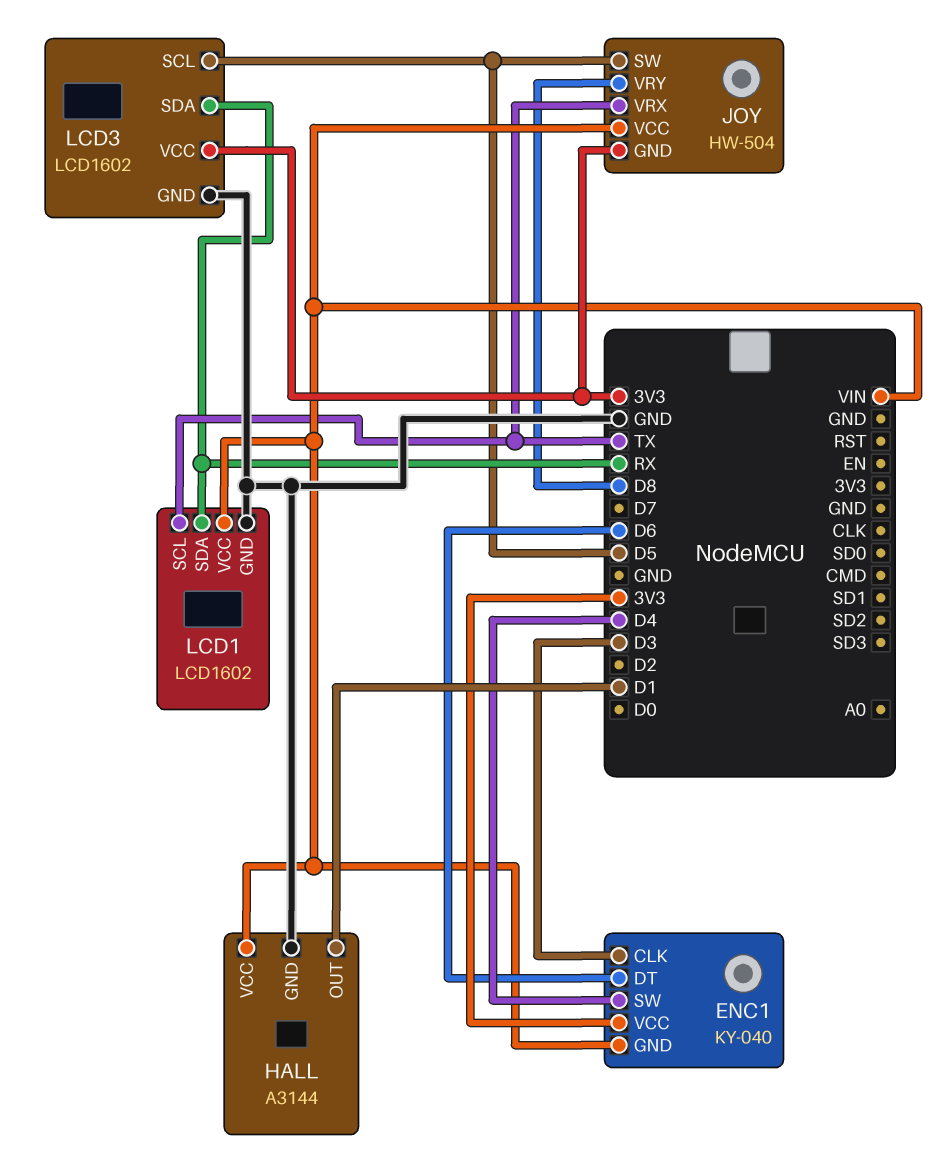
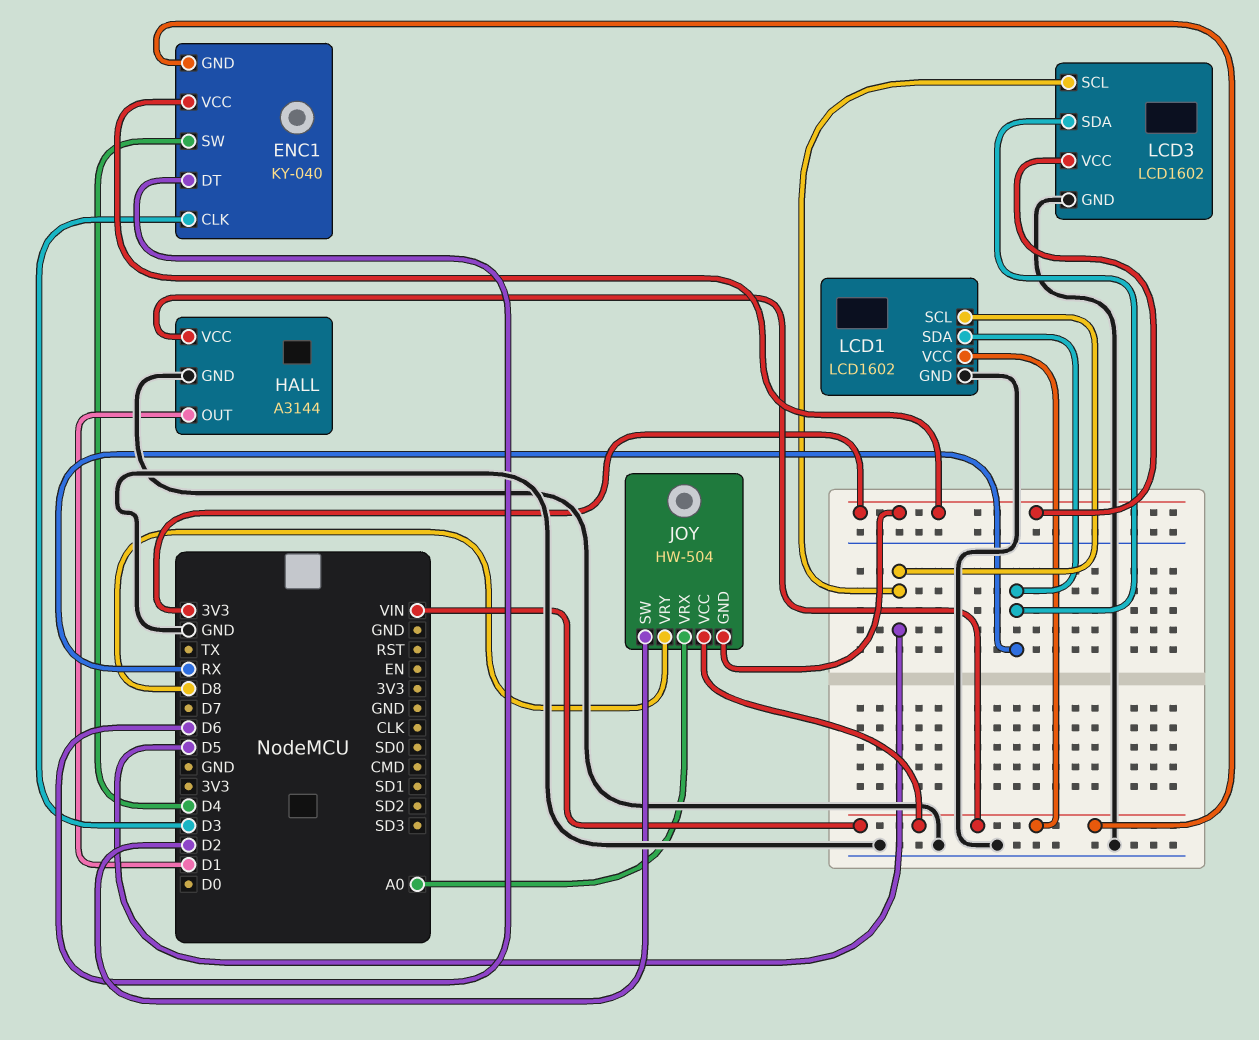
JOY pin SW: D5 -> D2
JOY pin VRX: TX -> A0
LCD1 pin SCL: TX -> D5

